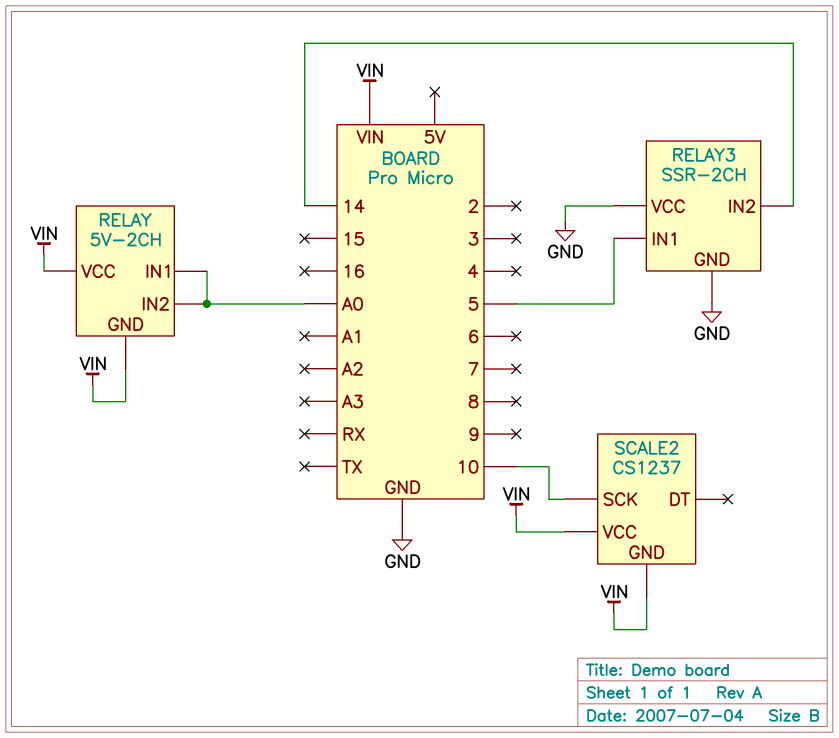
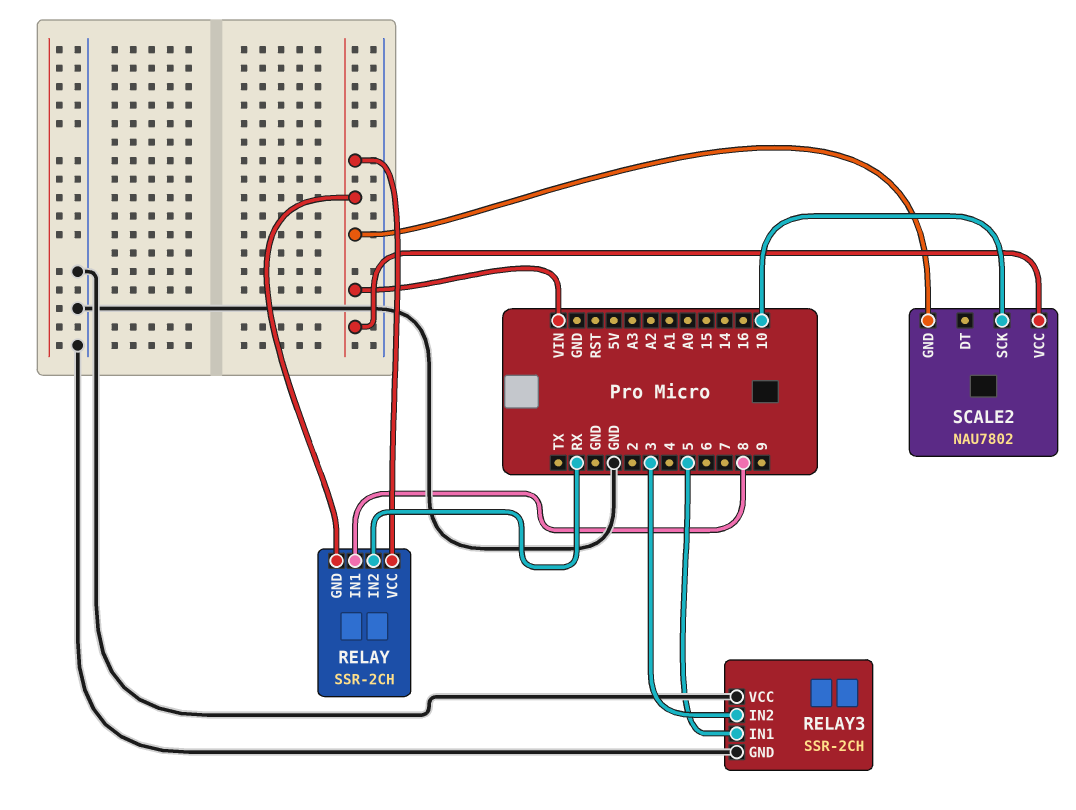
RELAY: 5V-2CH -> SSR-2CH
RELAY pin IN1: A0 -> 8
RELAY pin IN2: A0 -> RX
RELAY3 pin IN2: 14 -> 3
SCALE2: CS1237 -> NAU7802

